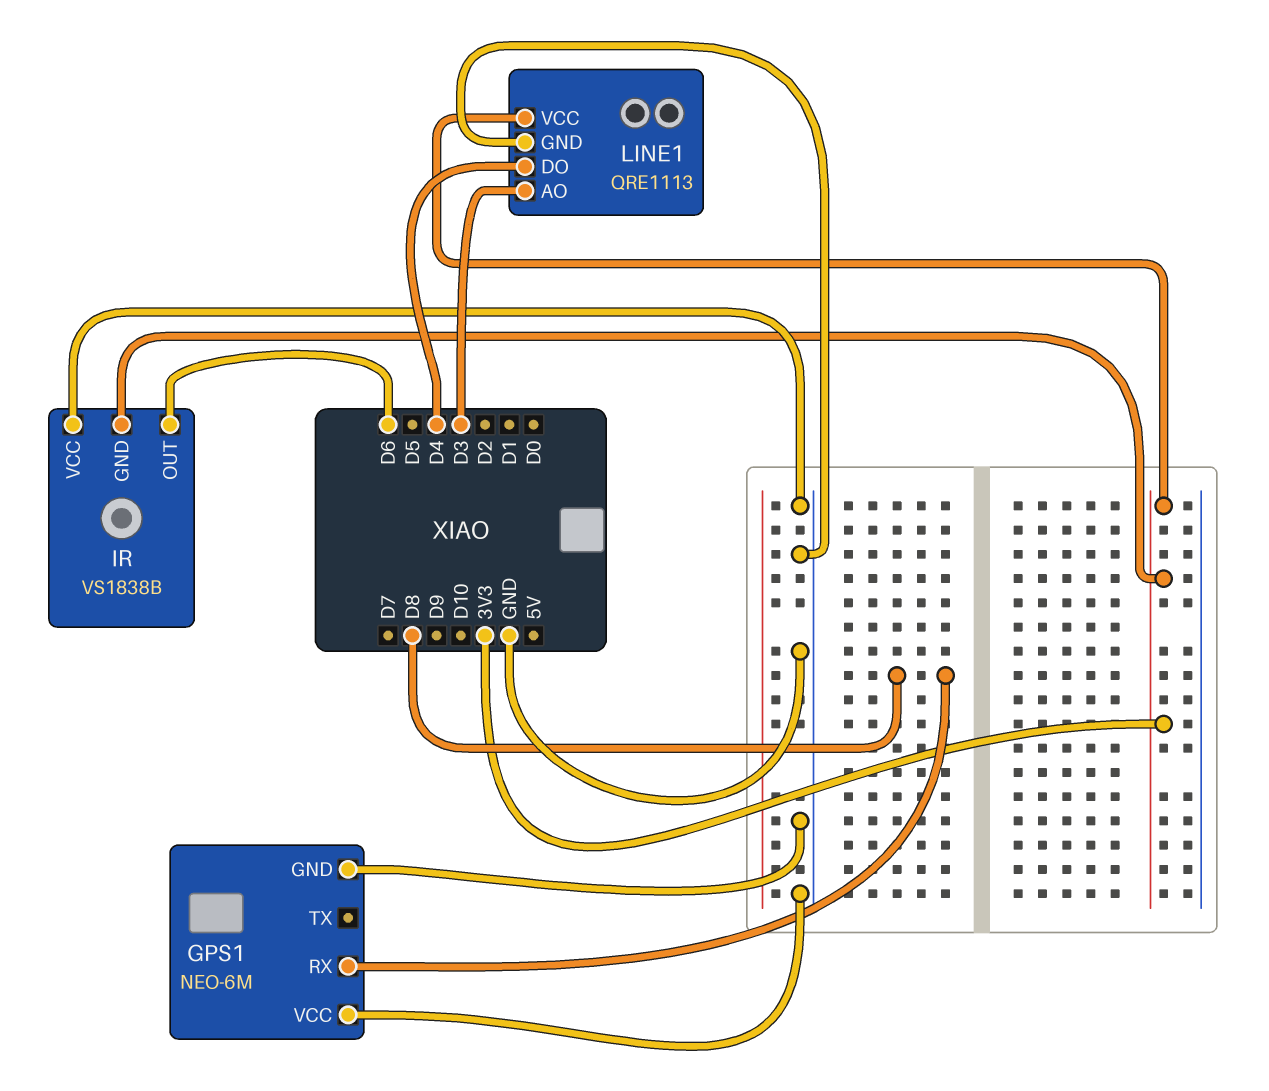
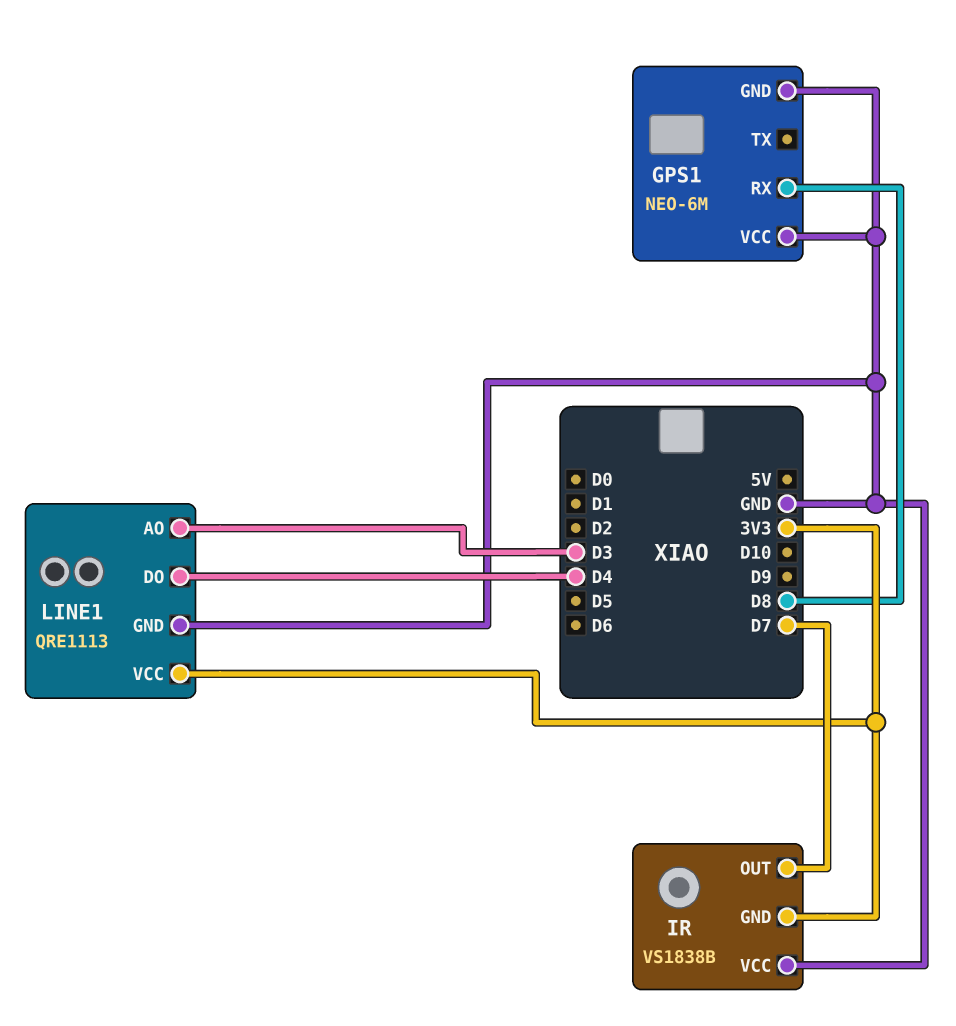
IR pin OUT: D6 -> D7

